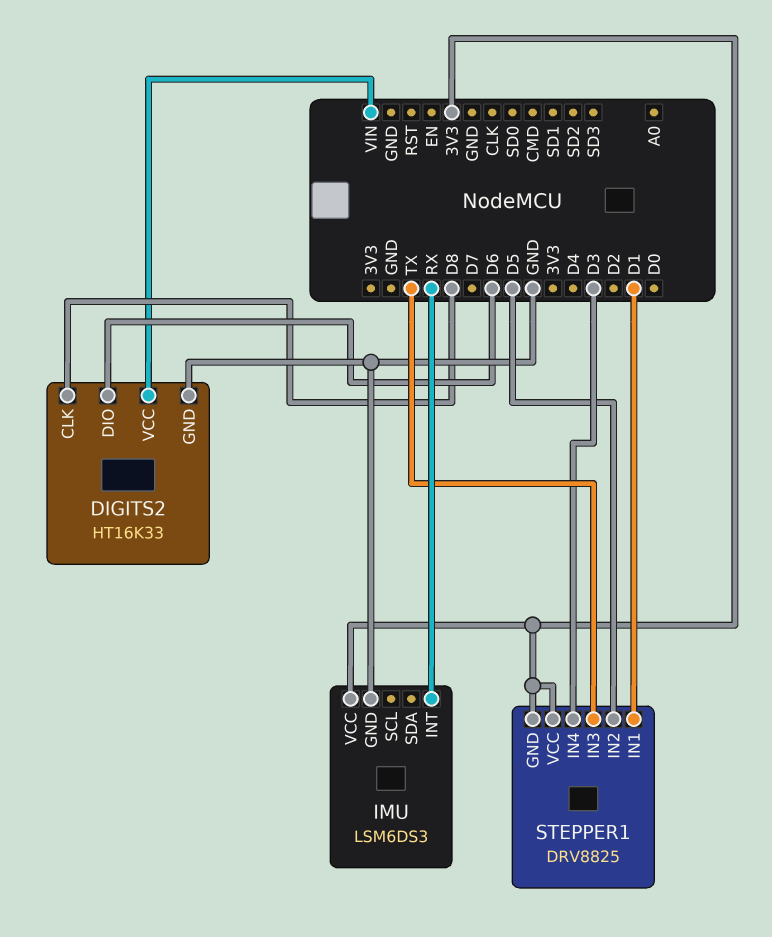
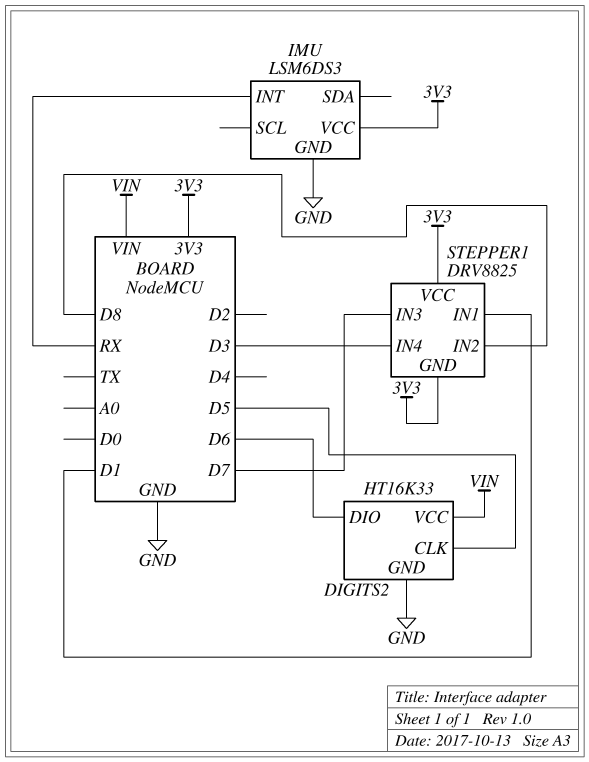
DIGITS2 pin CLK: D8 -> D5
STEPPER1 pin IN2: D5 -> D8
STEPPER1 pin IN3: TX -> D7

